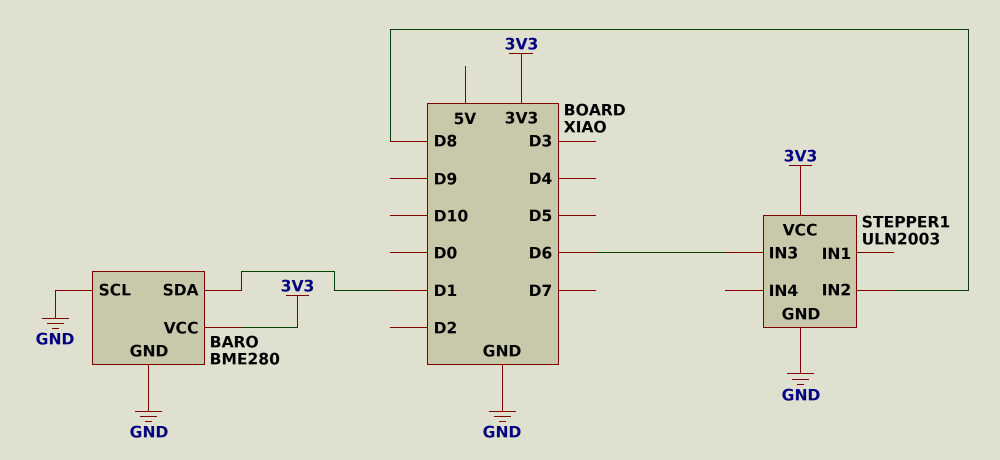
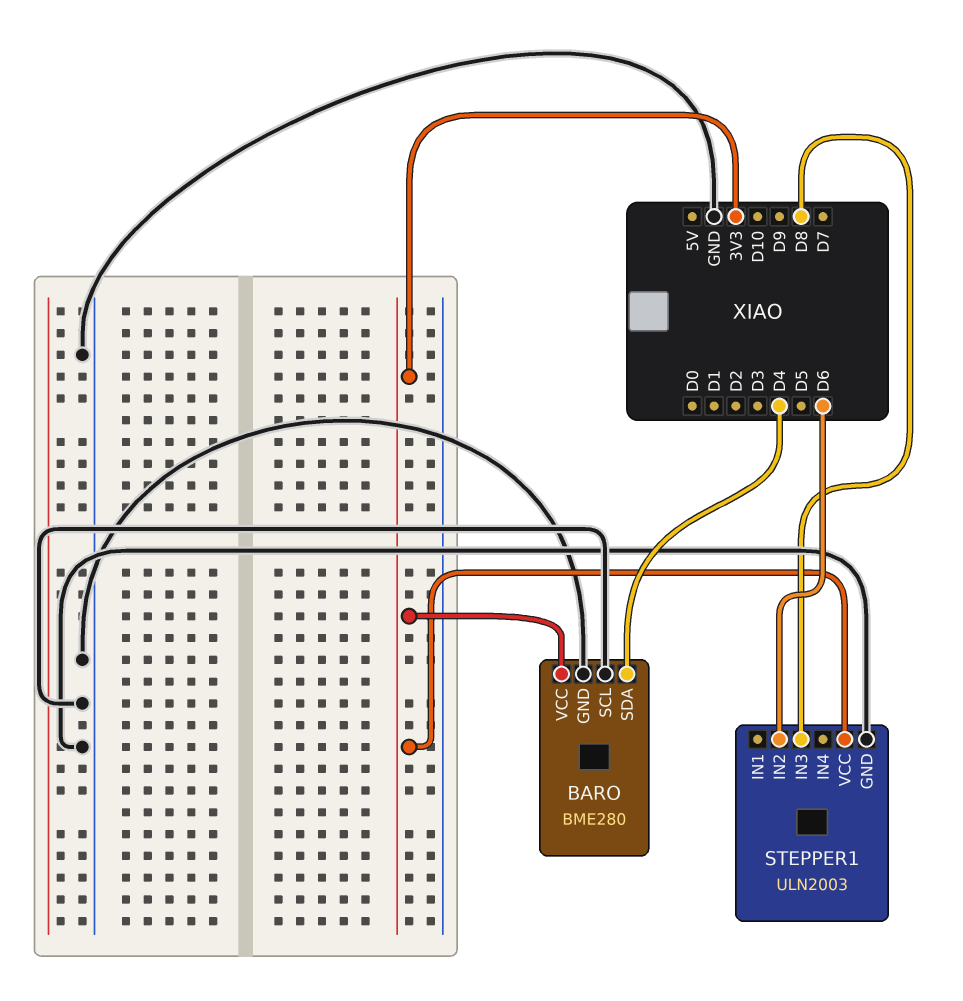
BARO pin SDA: D1 -> D4
STEPPER1 pin IN2: D8 -> D6
STEPPER1 pin IN3: D6 -> D8

